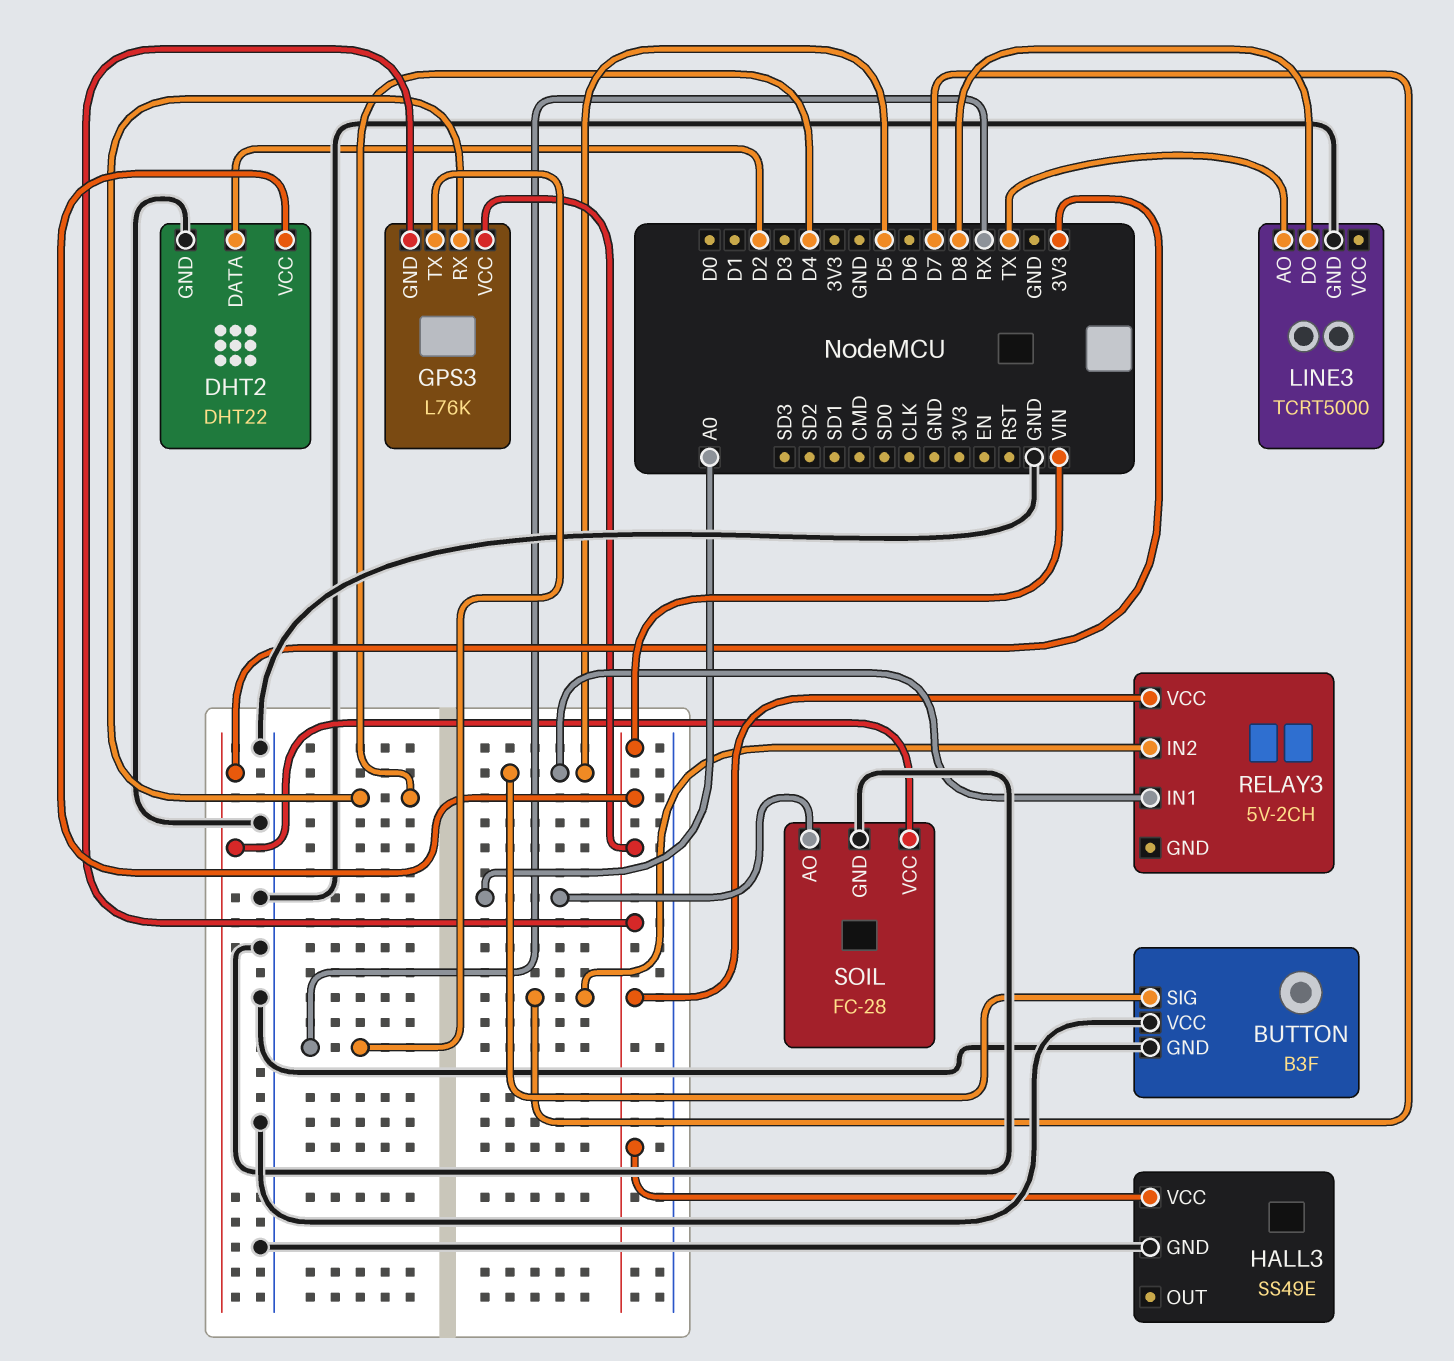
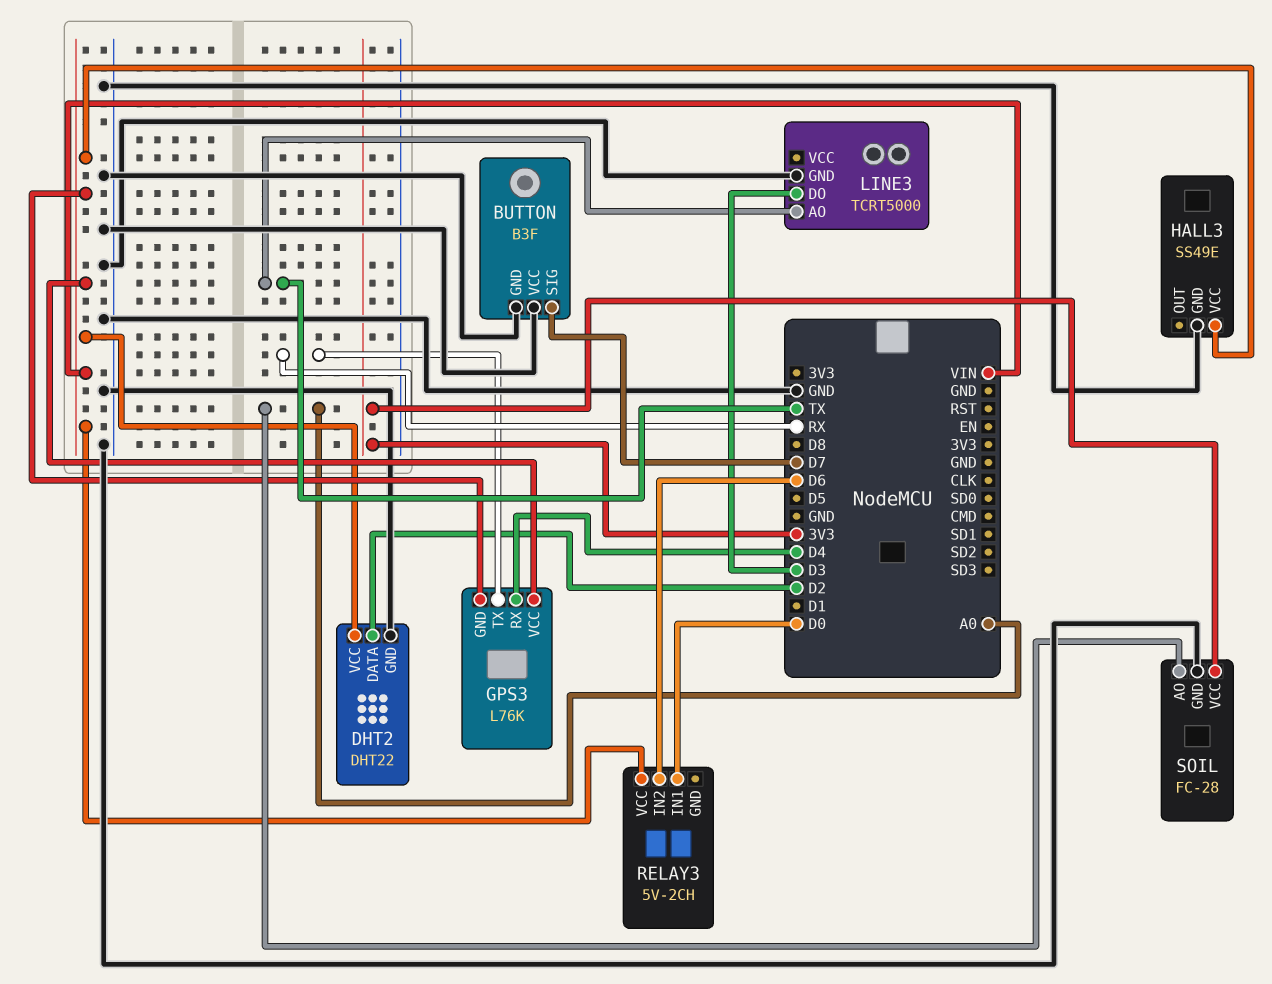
BUTTON pin SIG: D5 -> D7
LINE3 pin DO: D8 -> D3
RELAY3 pin IN1: D5 -> D0
RELAY3 pin IN2: D7 -> D6

